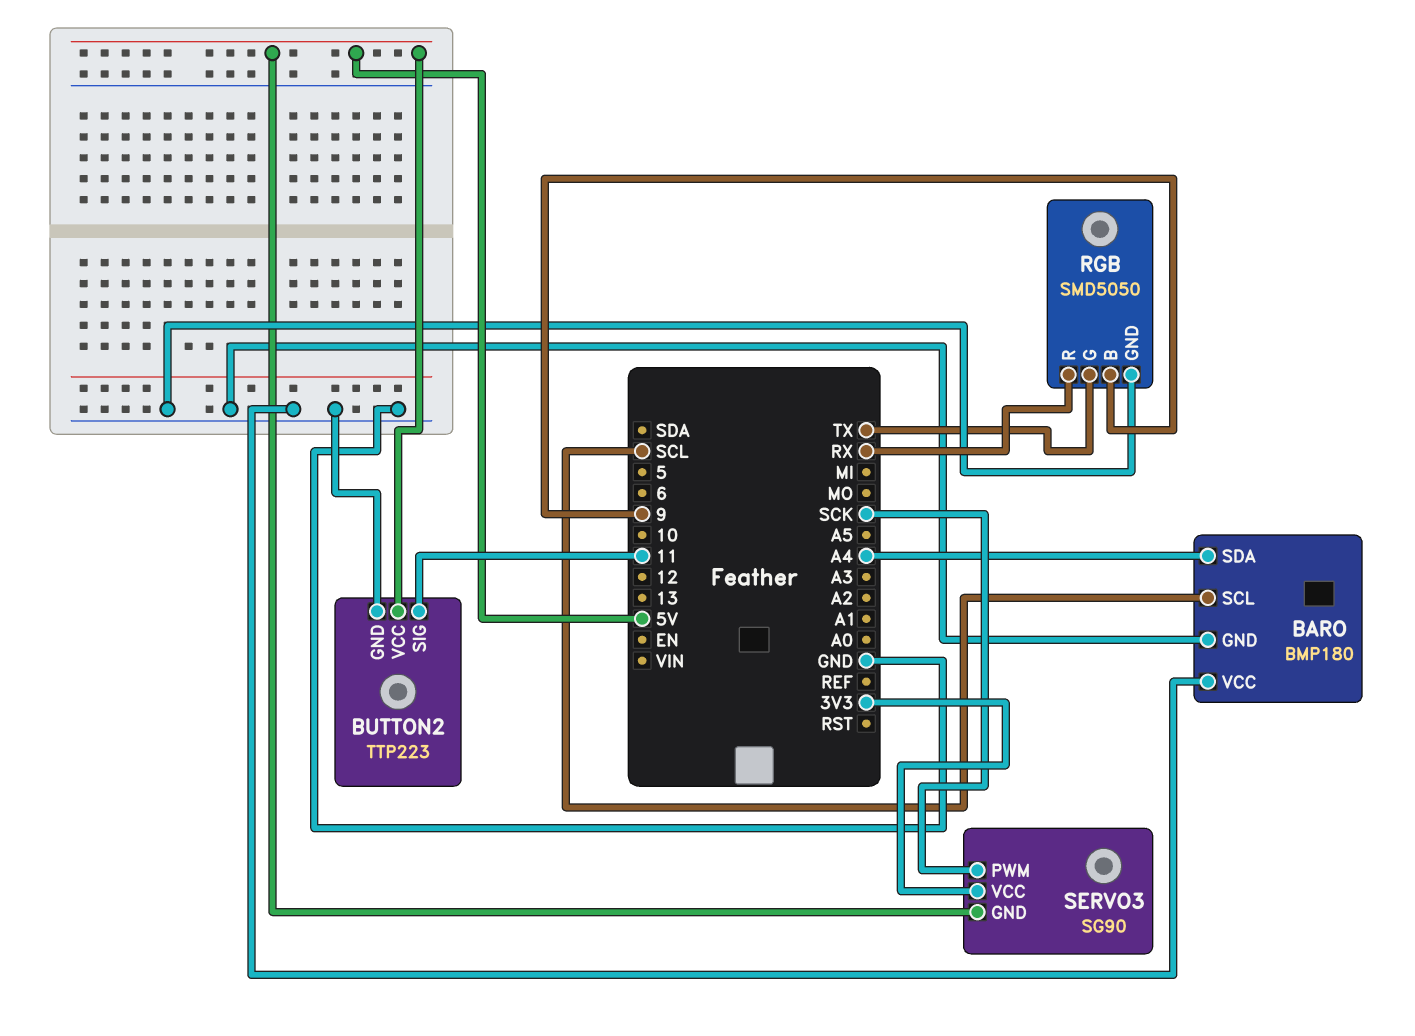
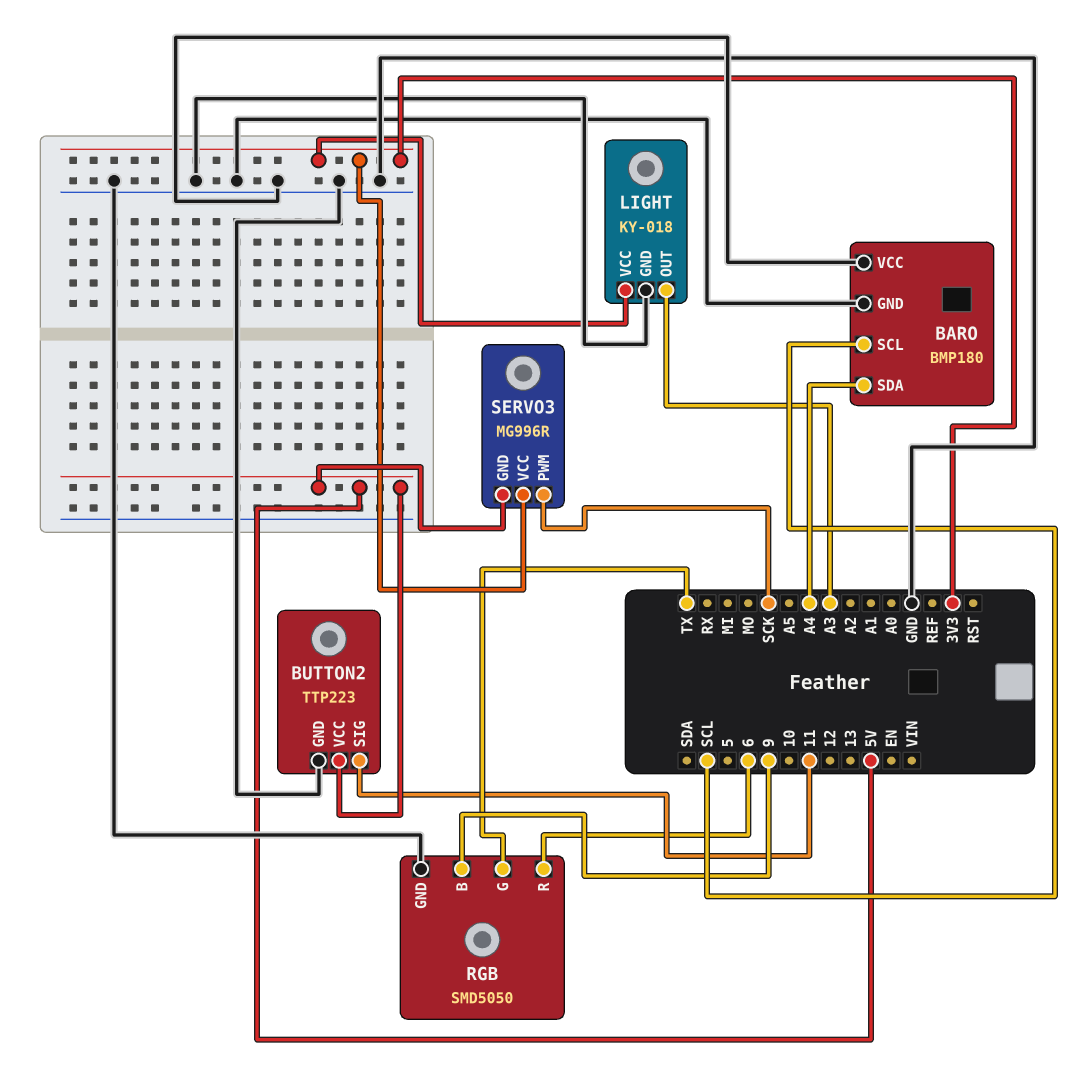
LIGHT: none -> KY-018
LIGHT pin GND: none -> GND
LIGHT pin OUT: none -> A3
LIGHT pin VCC: none -> 3V3
RGB pin R: RX -> 6
SERVO3: SG90 -> MG996R

